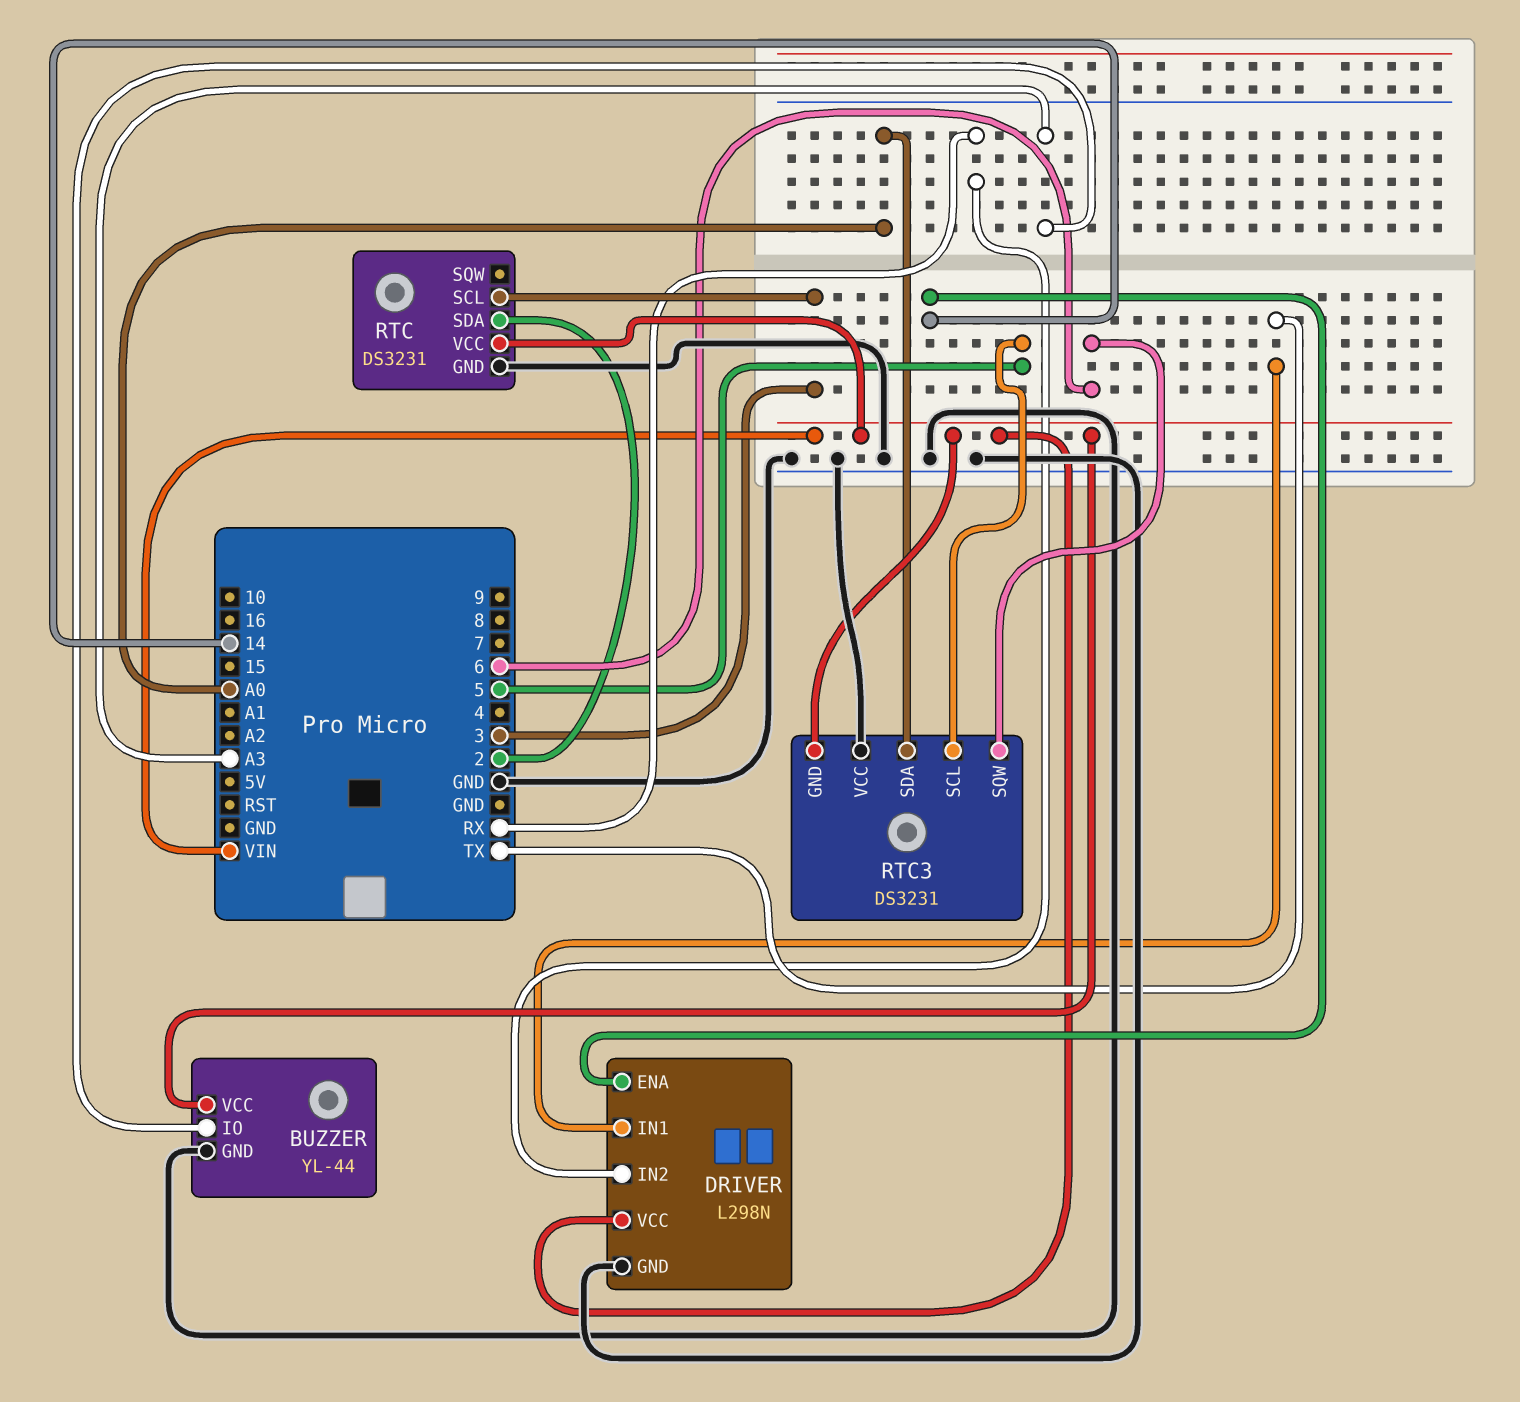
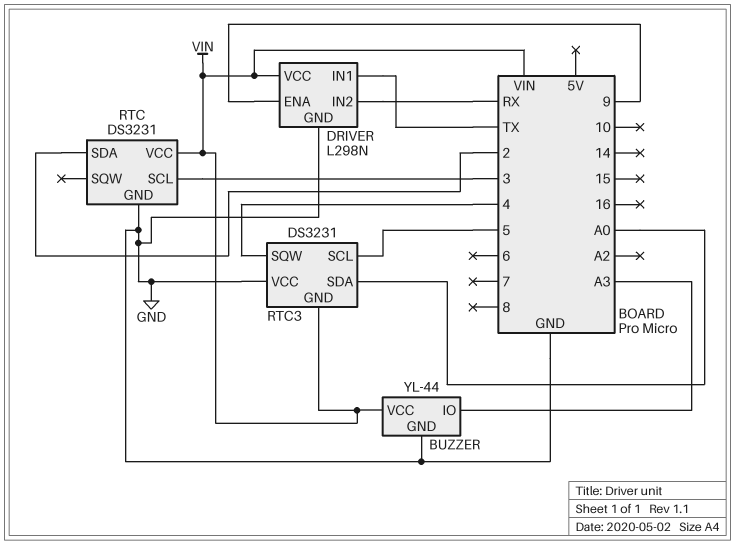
DRIVER pin ENA: 14 -> 9
RTC3 pin SQW: 6 -> 4

